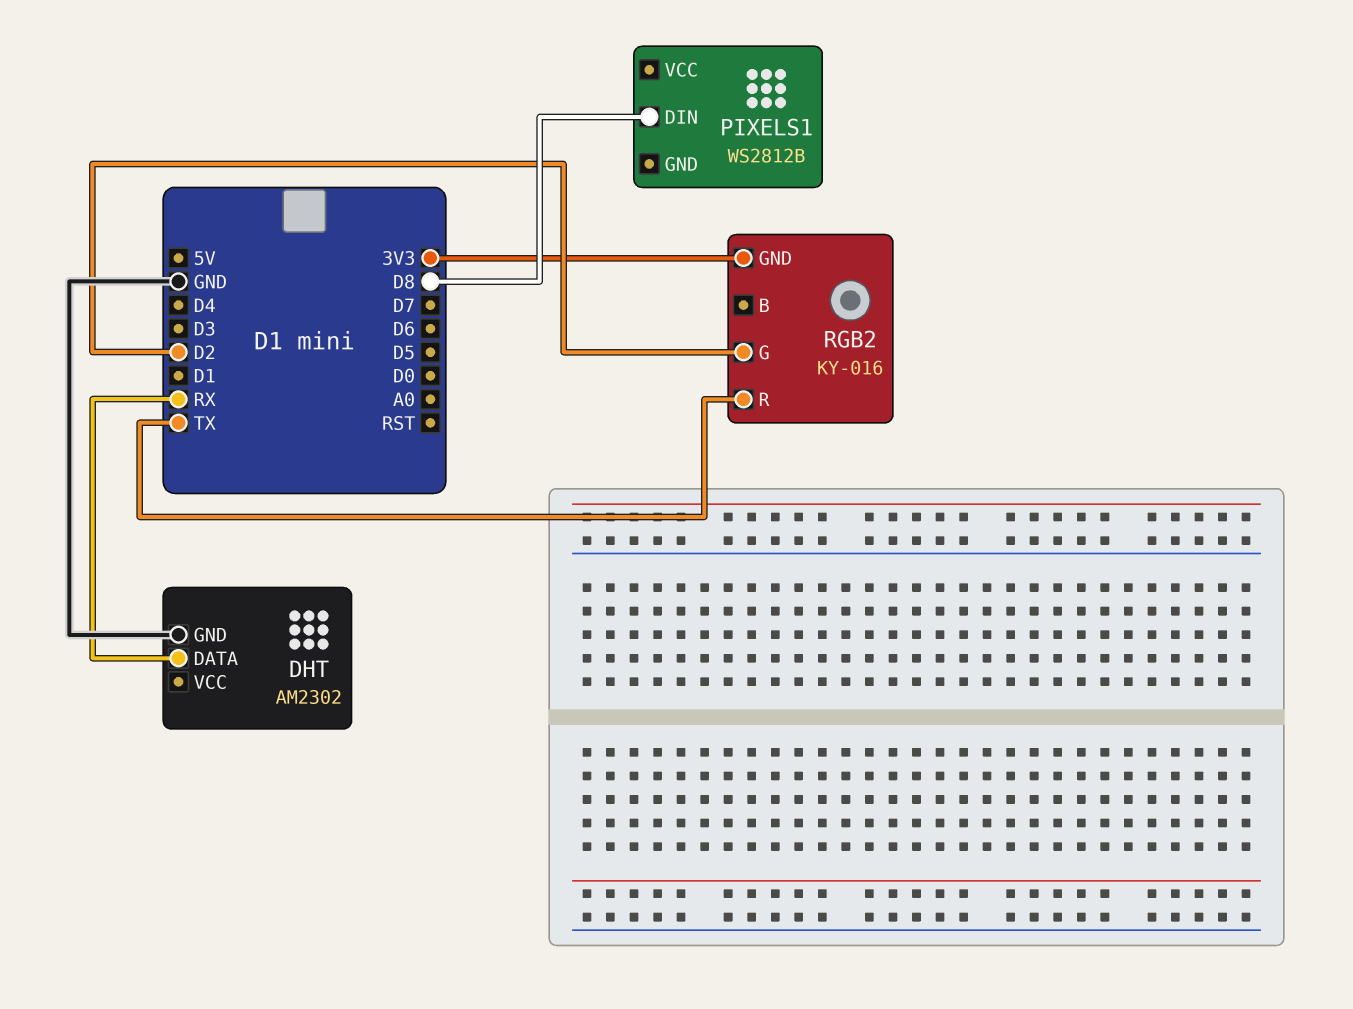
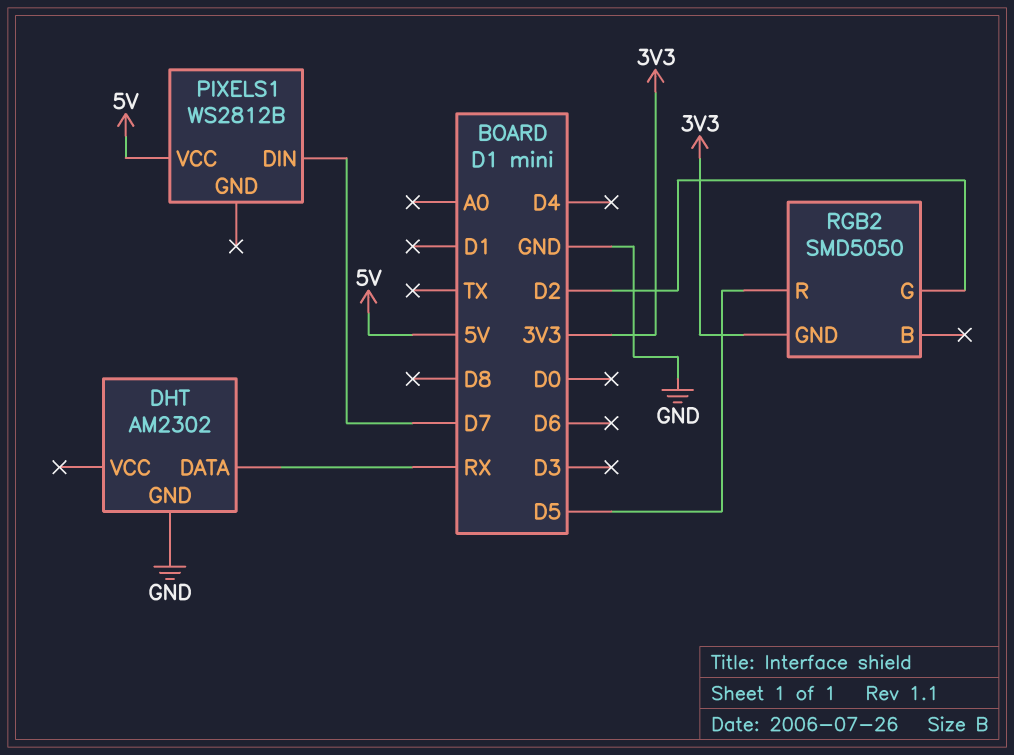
PIXELS1 pin DIN: D8 -> D7
PIXELS1 pin VCC: none -> 5V
RGB2: KY-016 -> SMD5050
RGB2 pin R: TX -> D5

